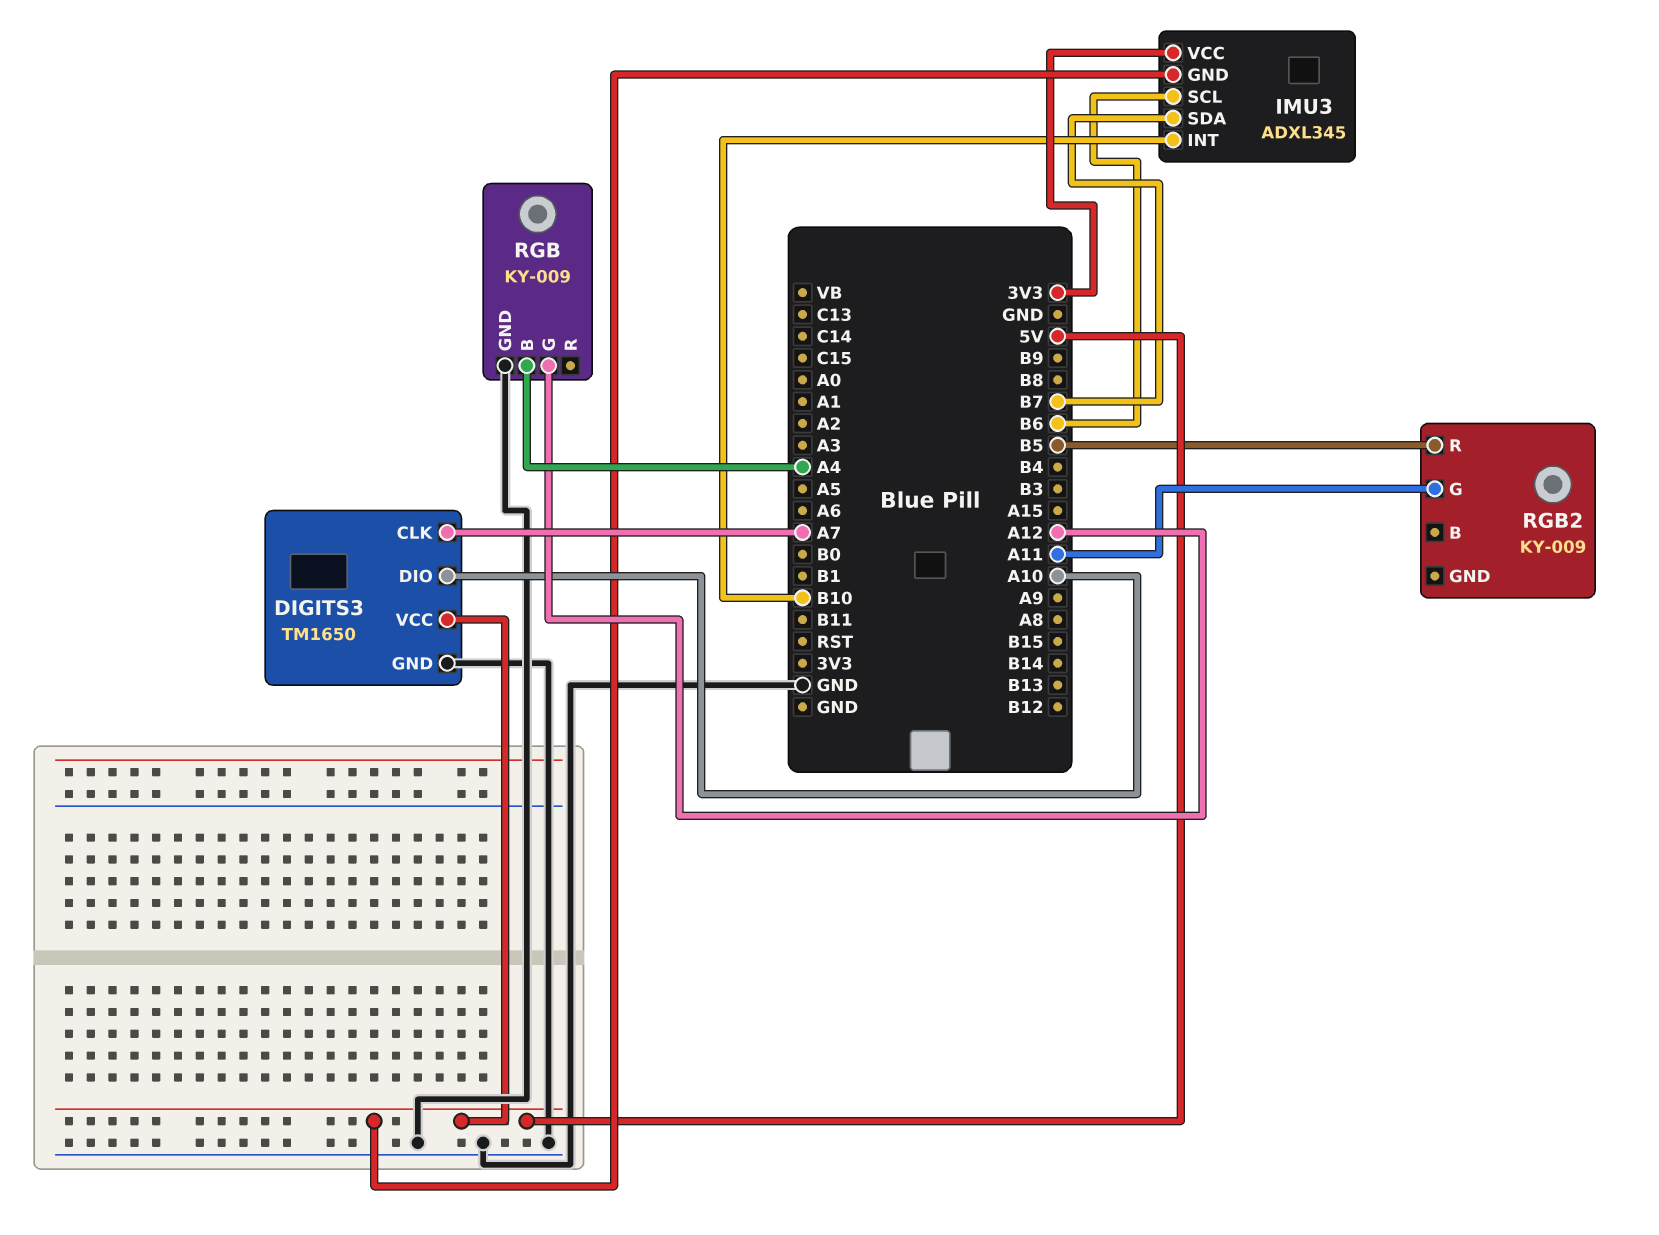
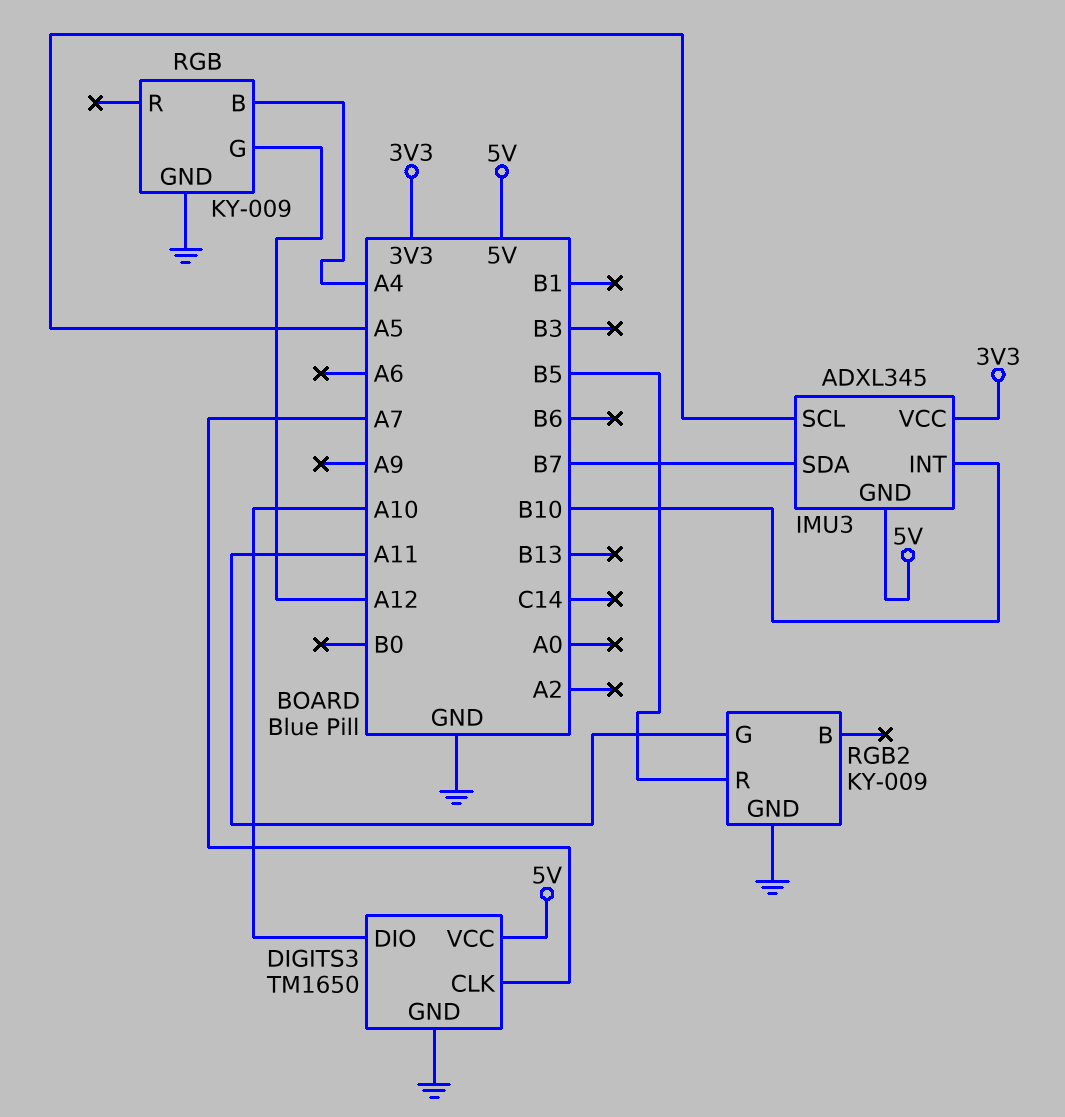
IMU3 pin SCL: B6 -> A5
RGB2 pin GND: none -> GND

